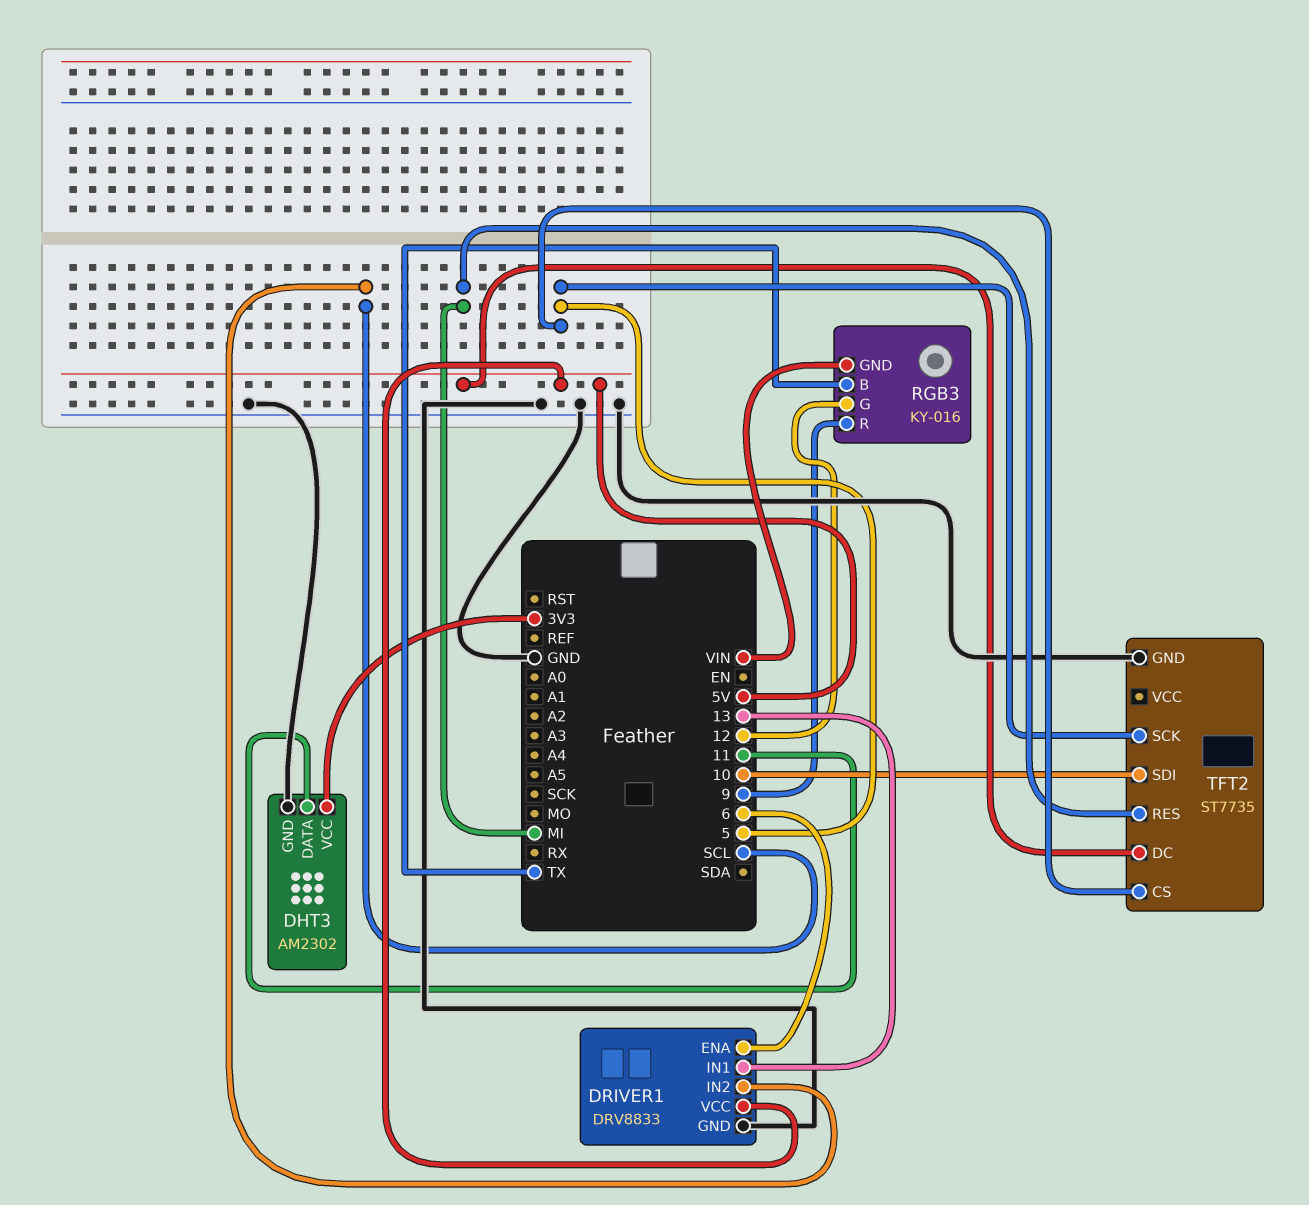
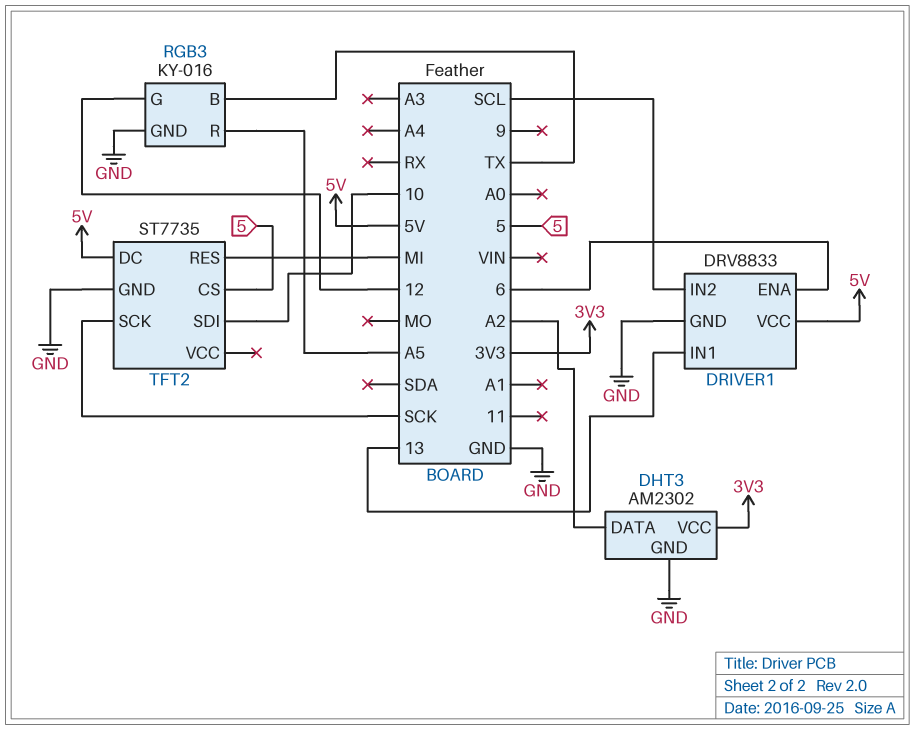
DHT3 pin DATA: 11 -> A2
RGB3 pin GND: VIN -> GND
RGB3 pin R: 9 -> A5
TFT2 pin SCK: 5 -> SCK

